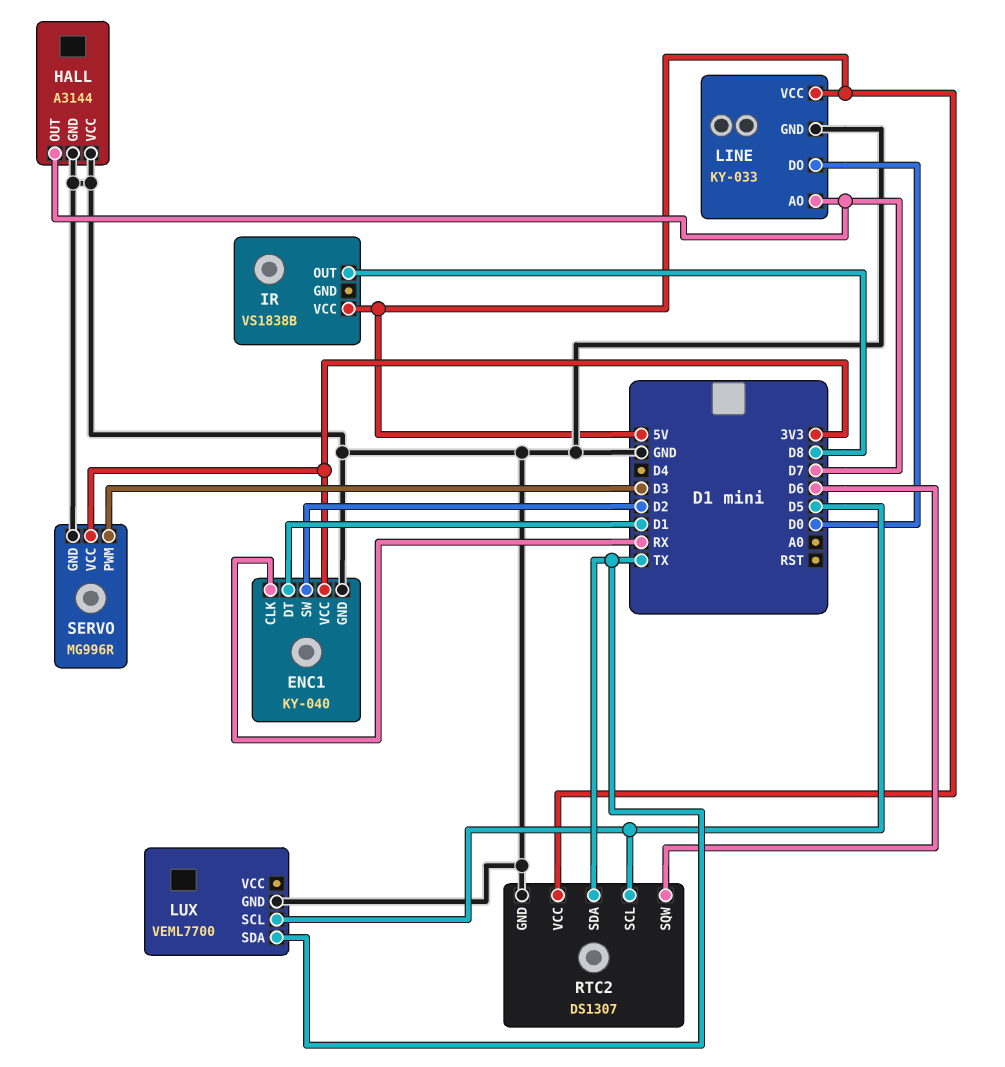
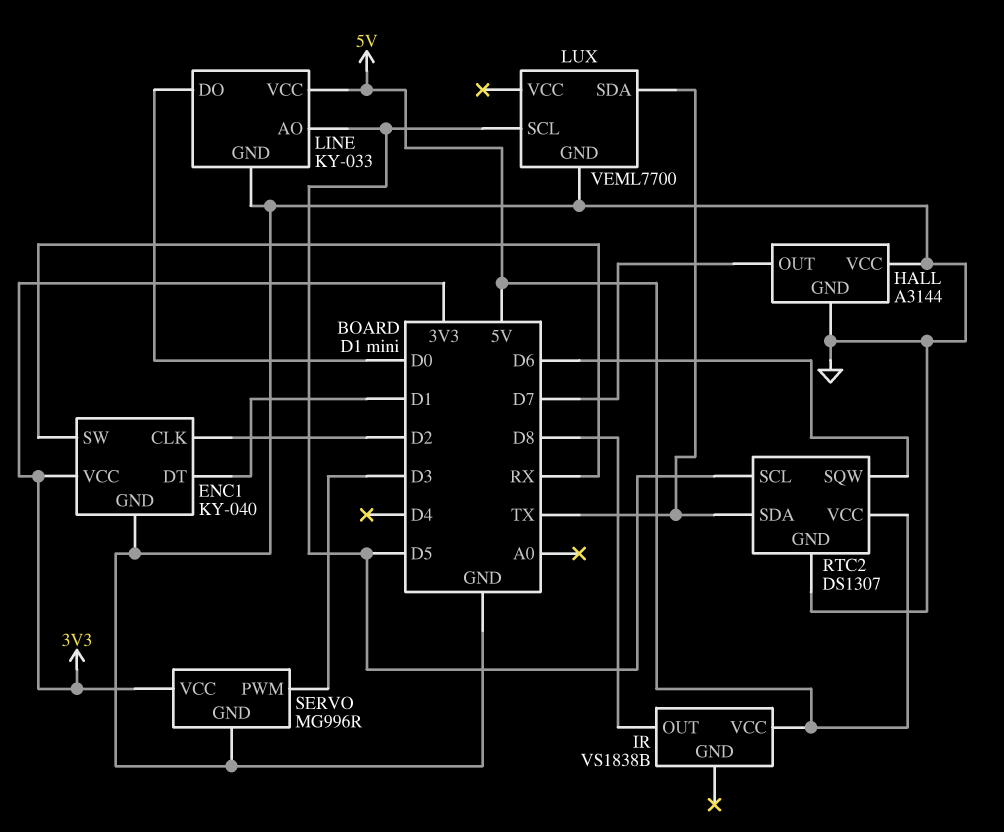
ENC1 pin CLK: RX -> D2
ENC1 pin SW: D2 -> RX
LINE pin AO: D7 -> D5

